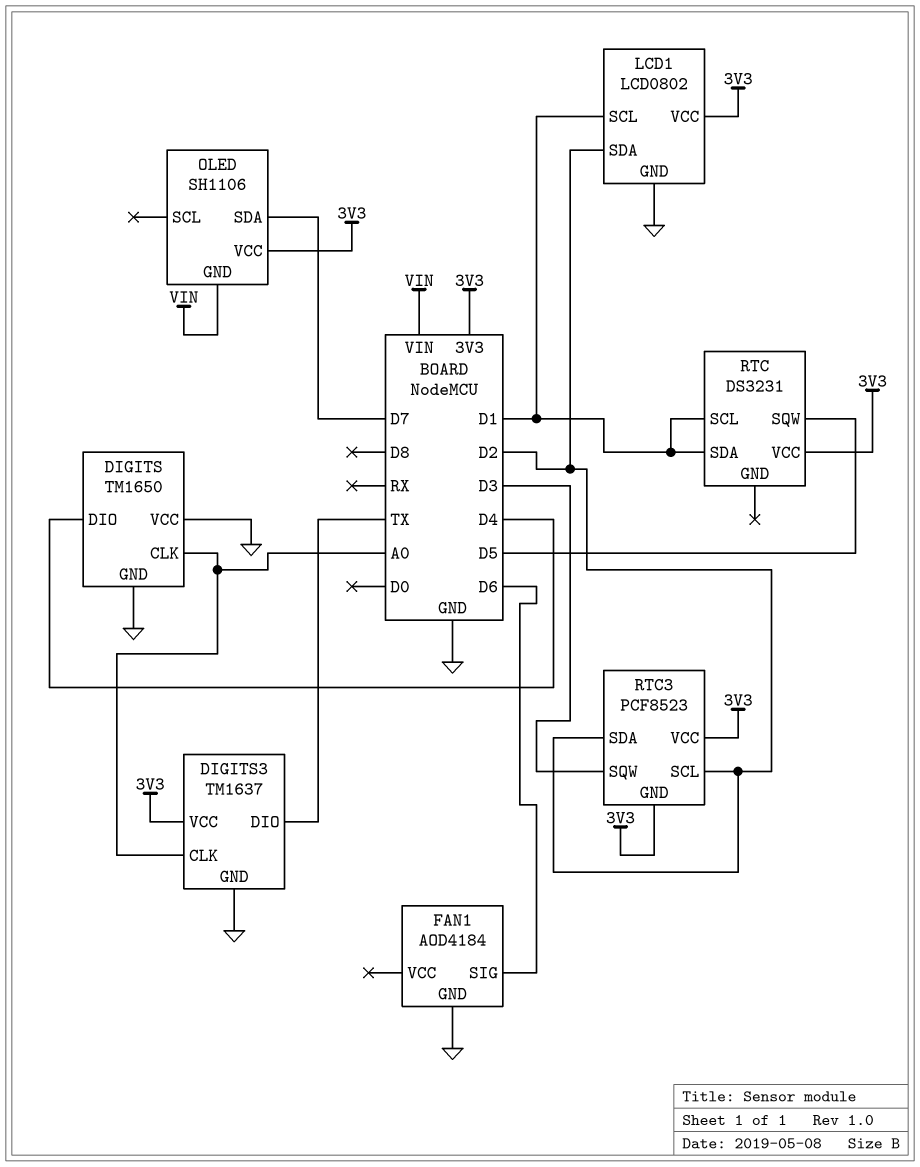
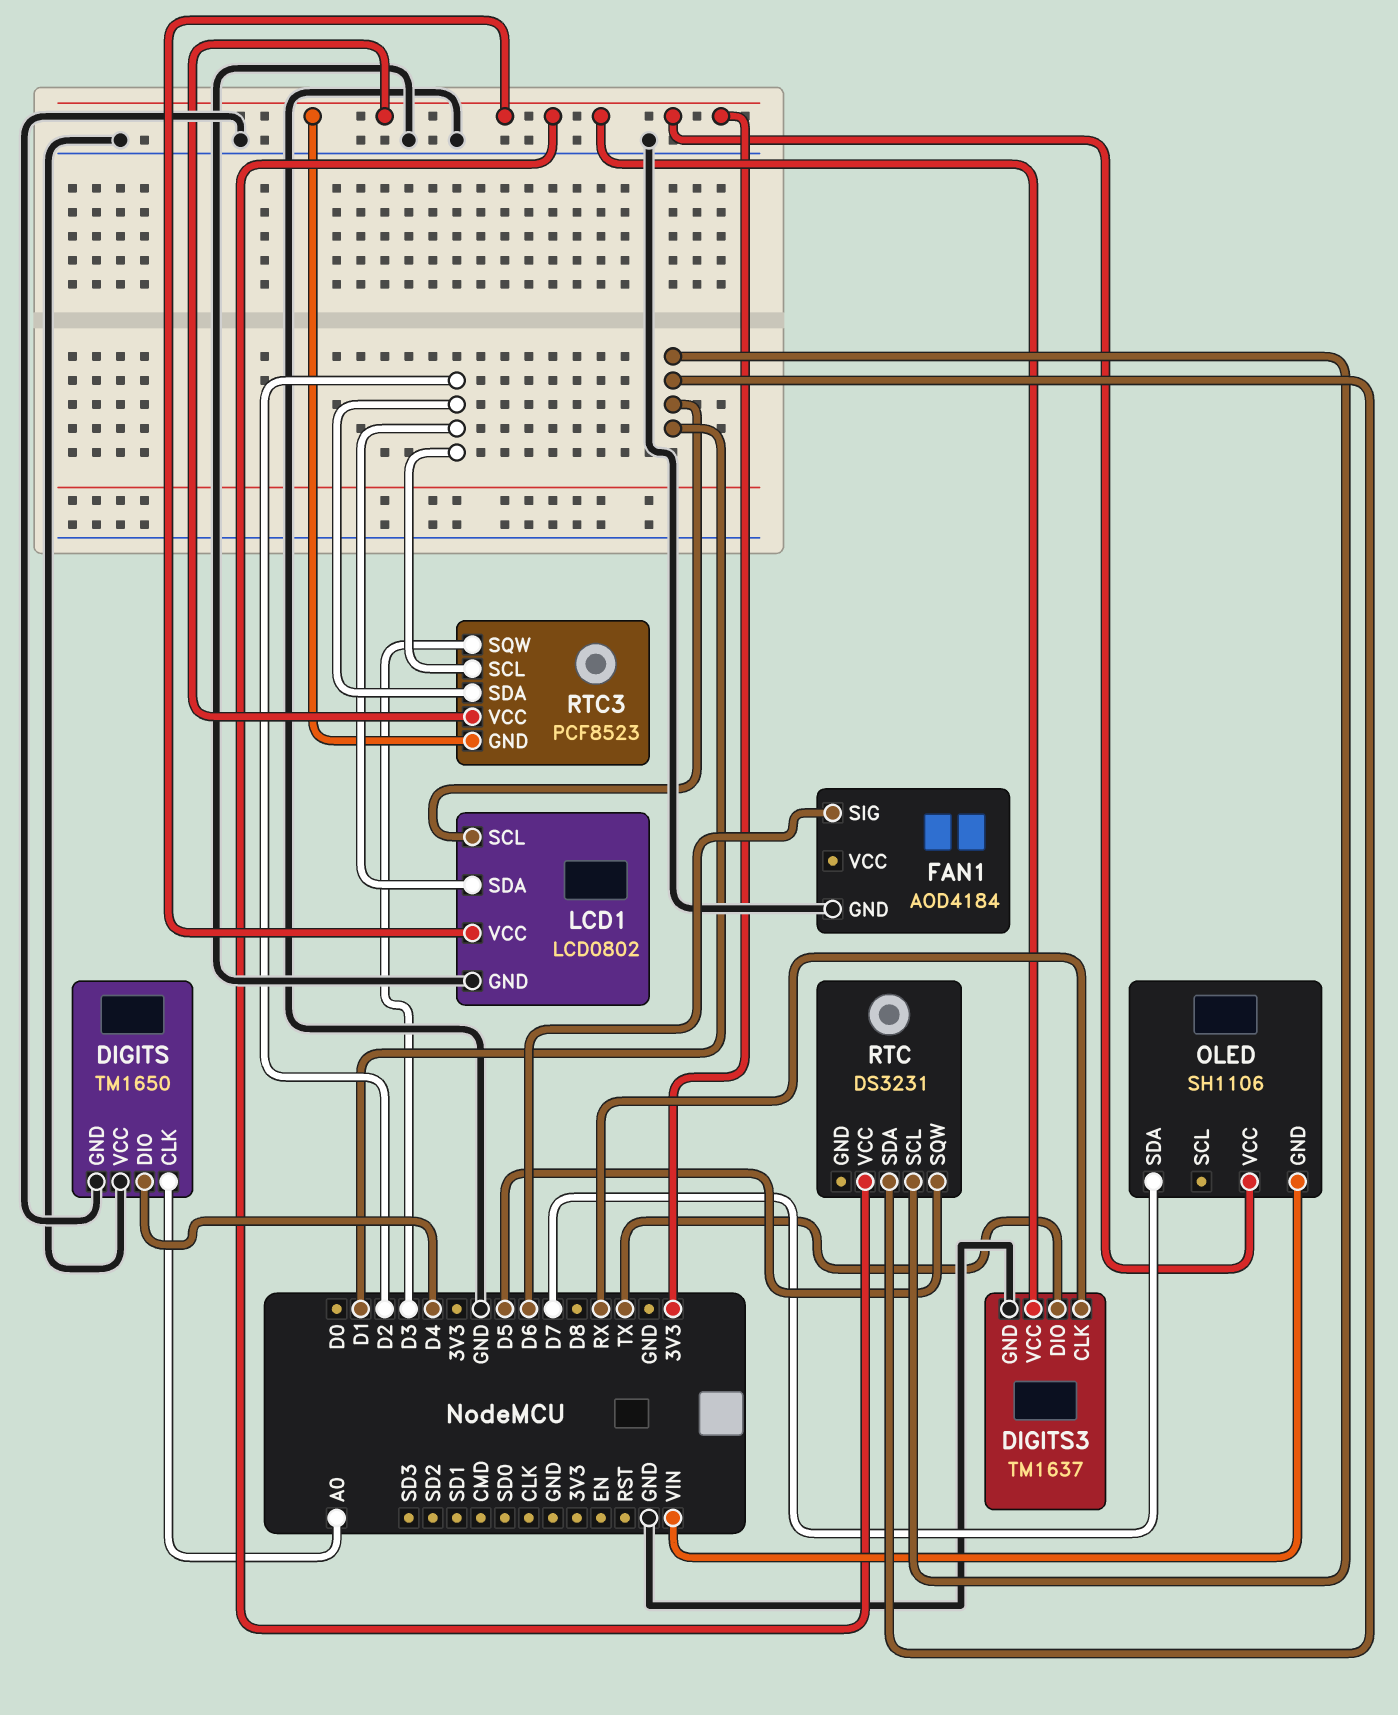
DIGITS3 pin CLK: A0 -> RX

